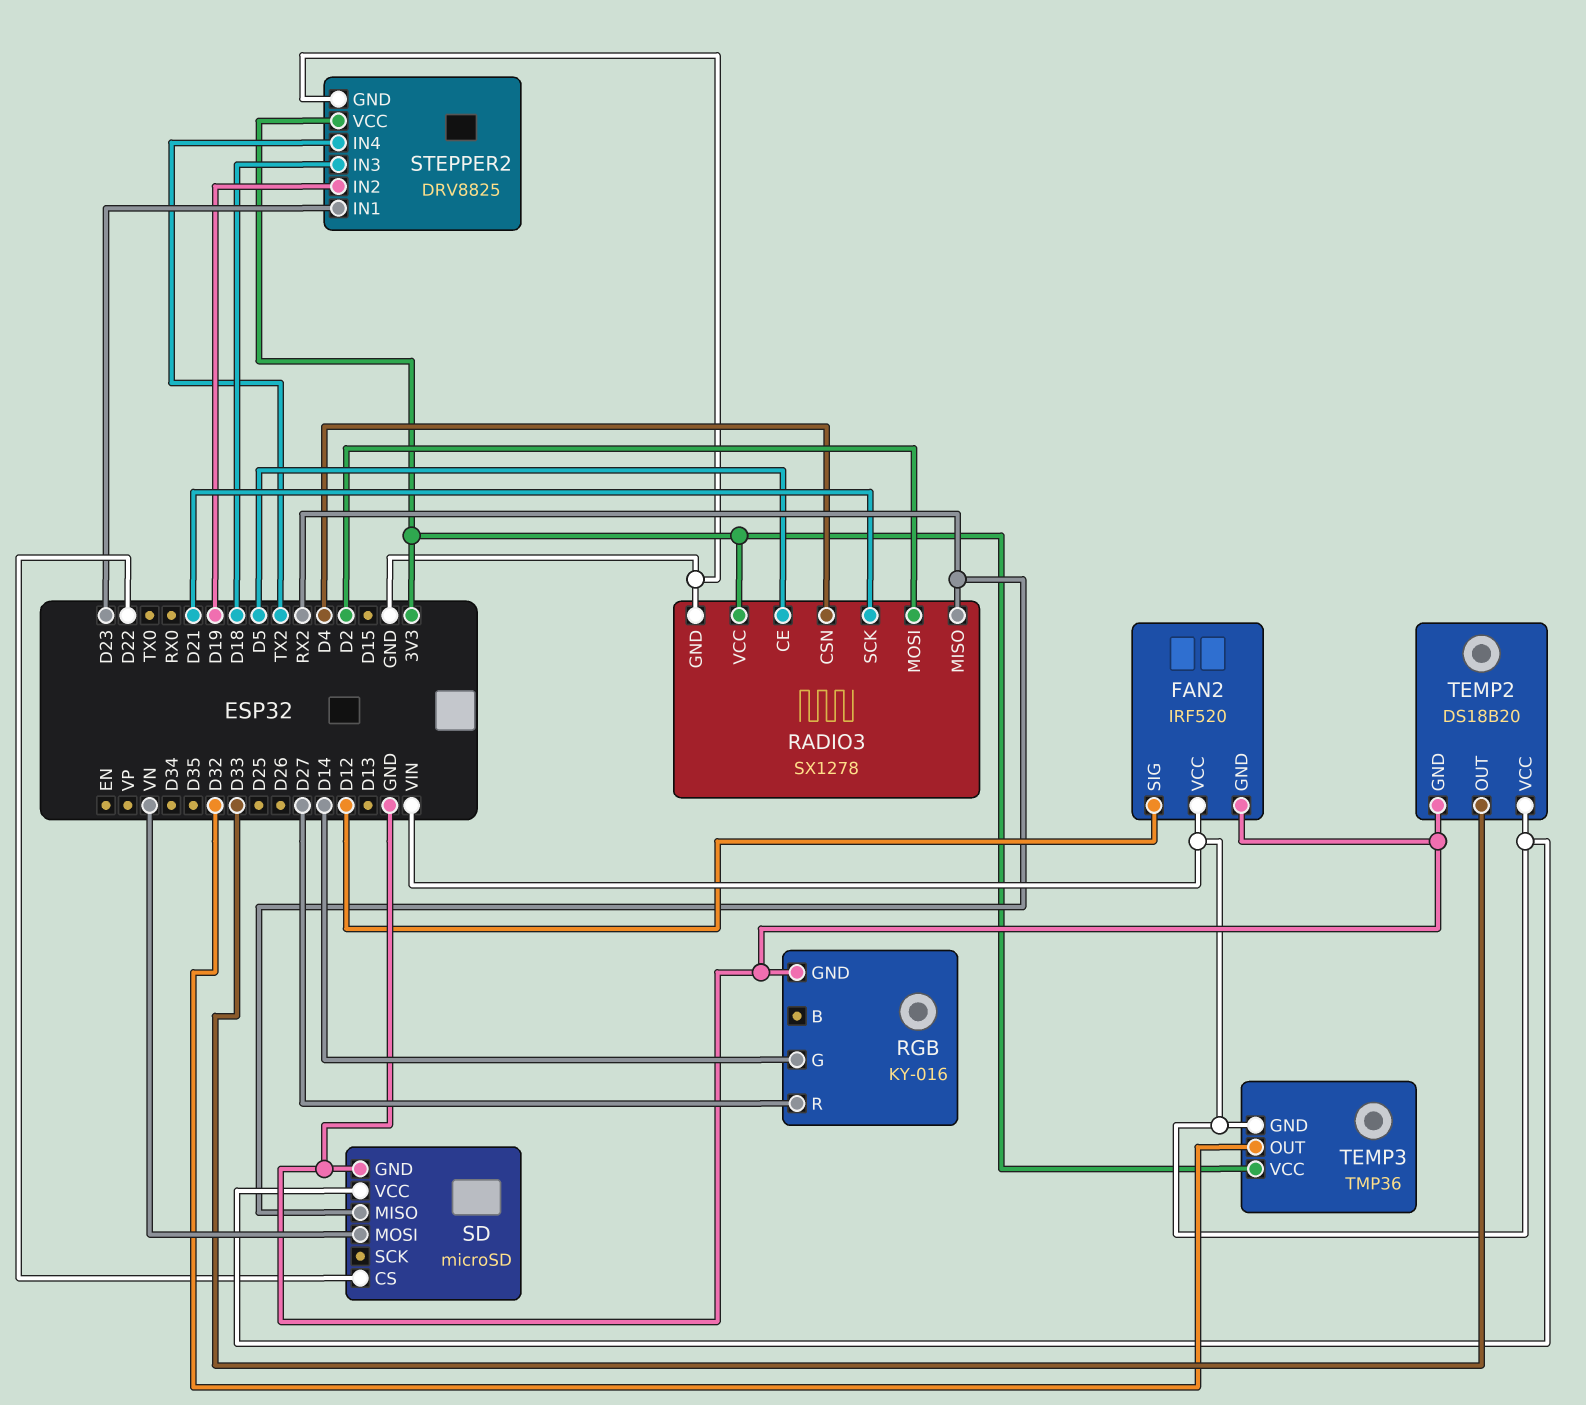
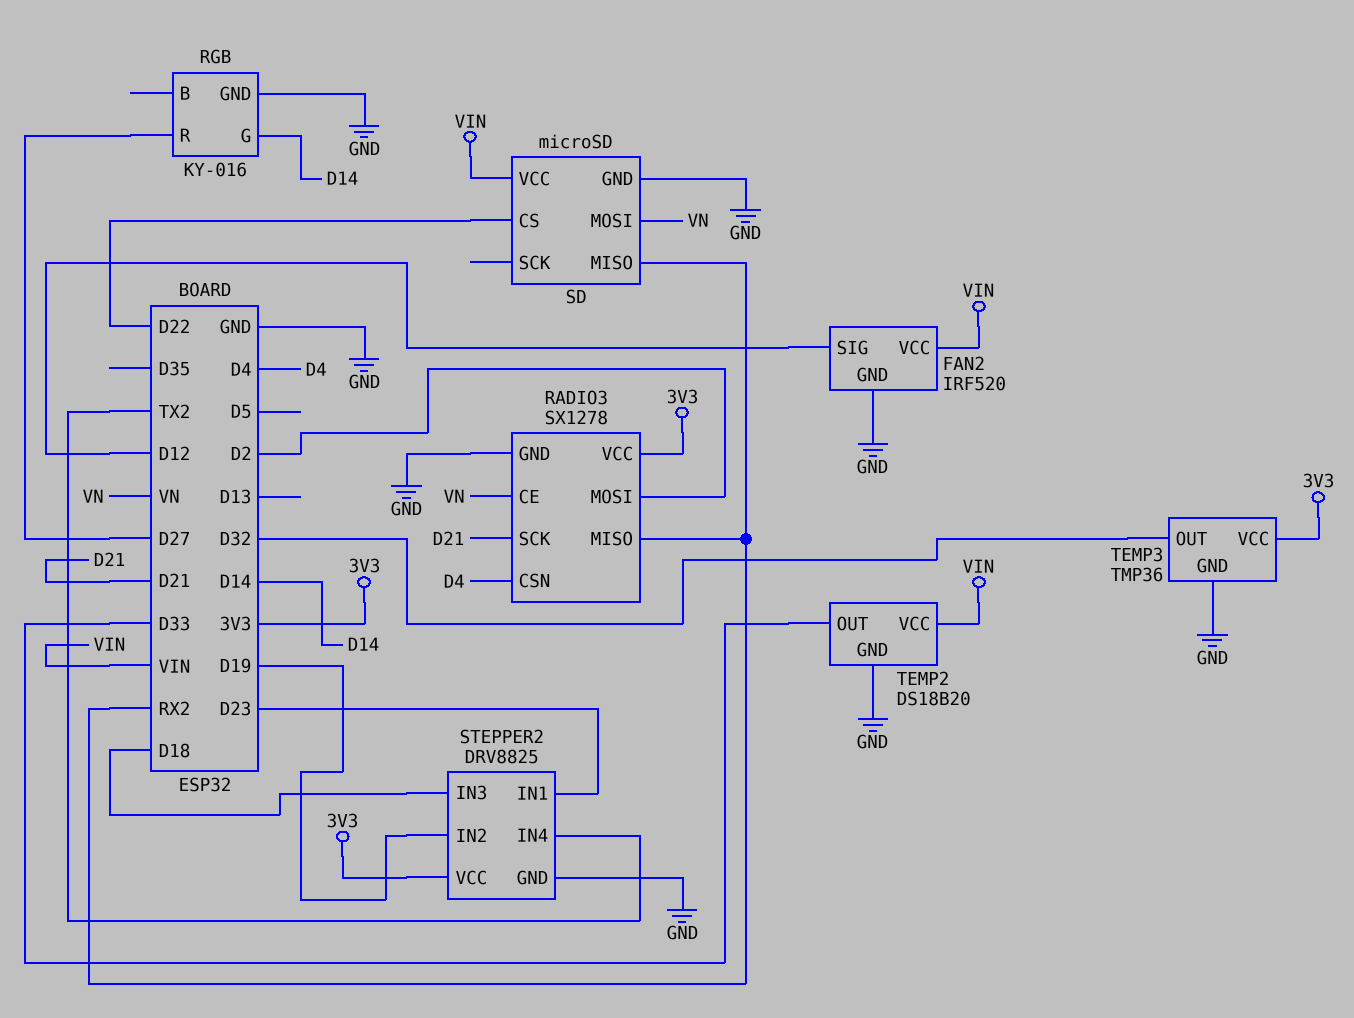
RADIO3 pin CE: D5 -> VN
TEMP3 pin GND: VIN -> GND

